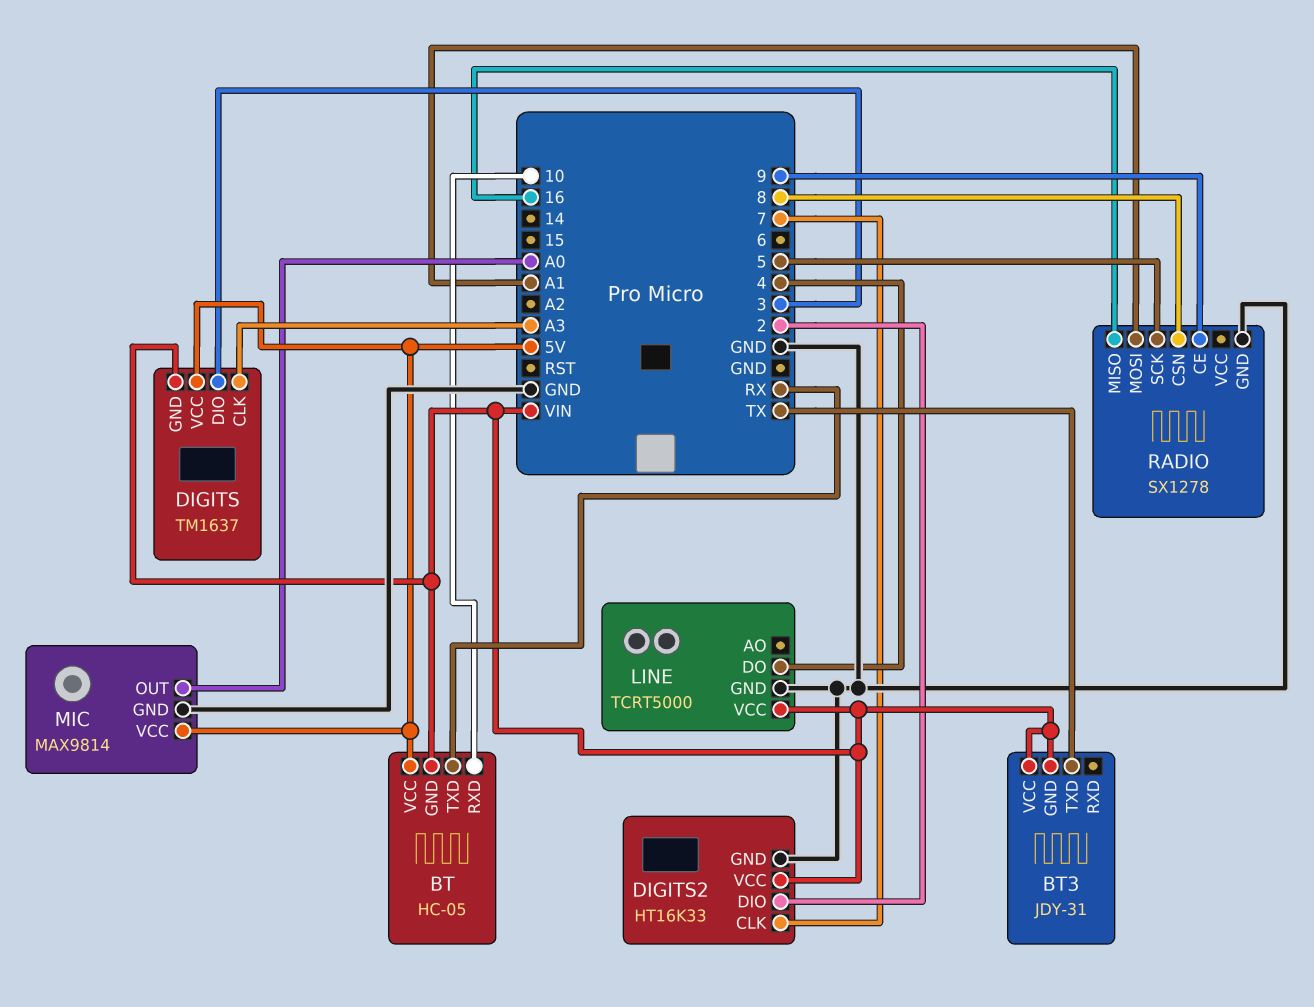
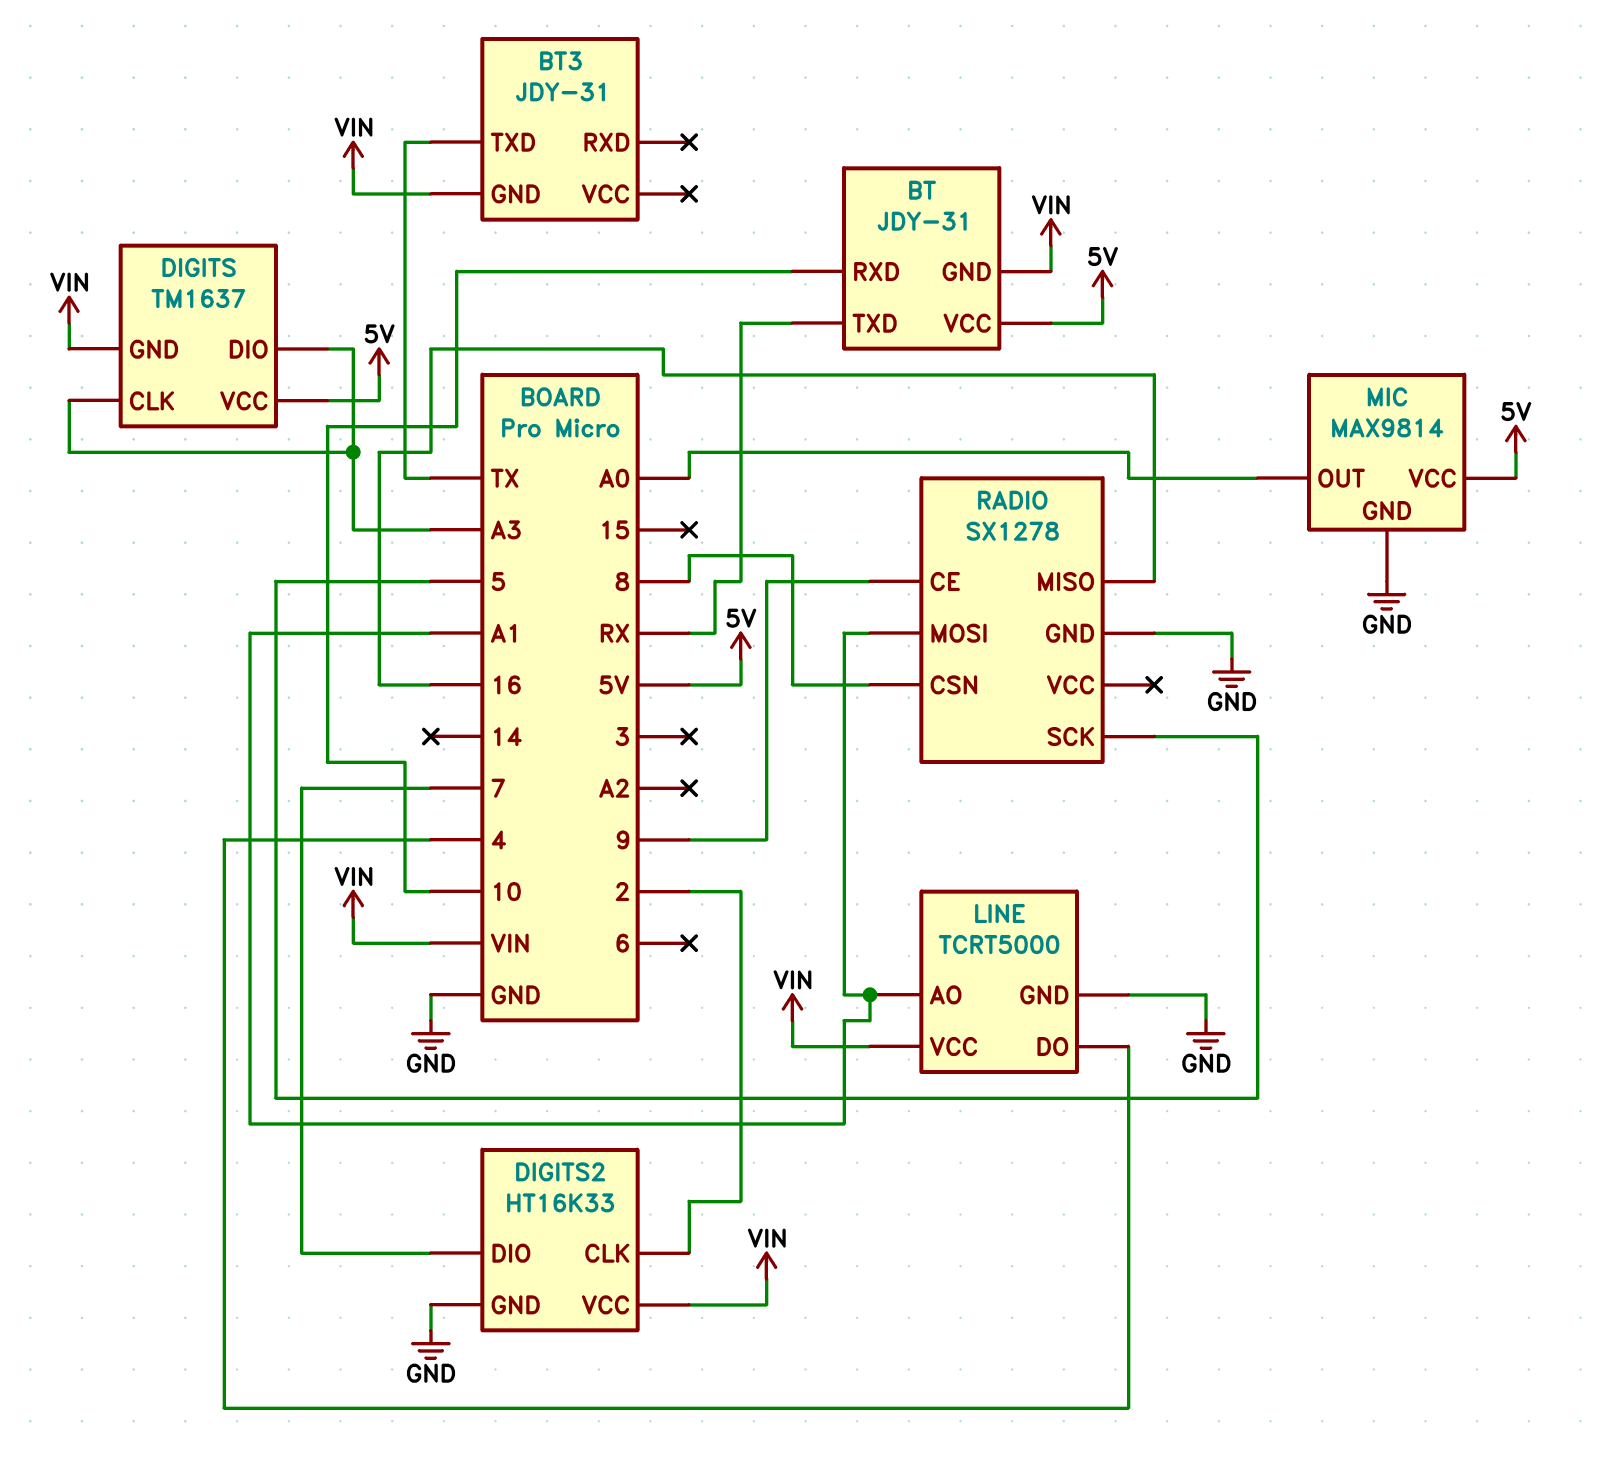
BT: HC-05 -> JDY-31
BT3 pin VCC: VIN -> none
DIGITS pin DIO: 3 -> A3
DIGITS2 pin CLK: 7 -> 2
DIGITS2 pin DIO: 2 -> 7
LINE pin AO: none -> A1

